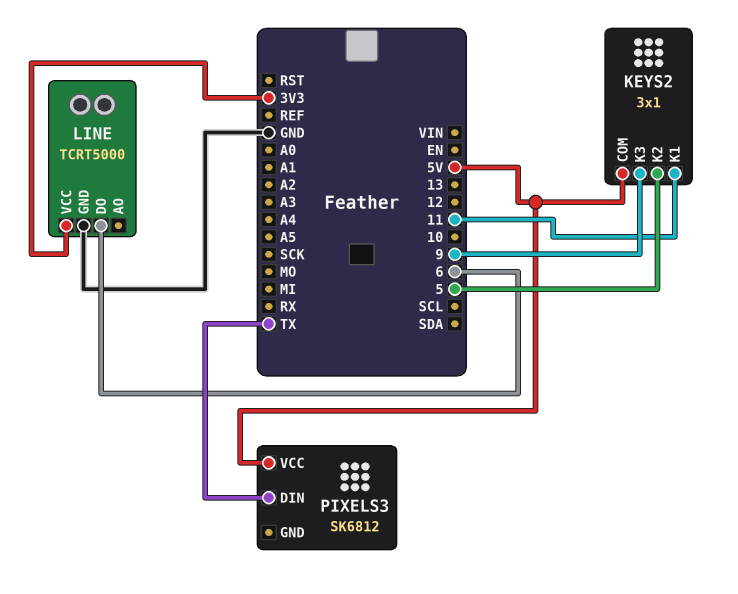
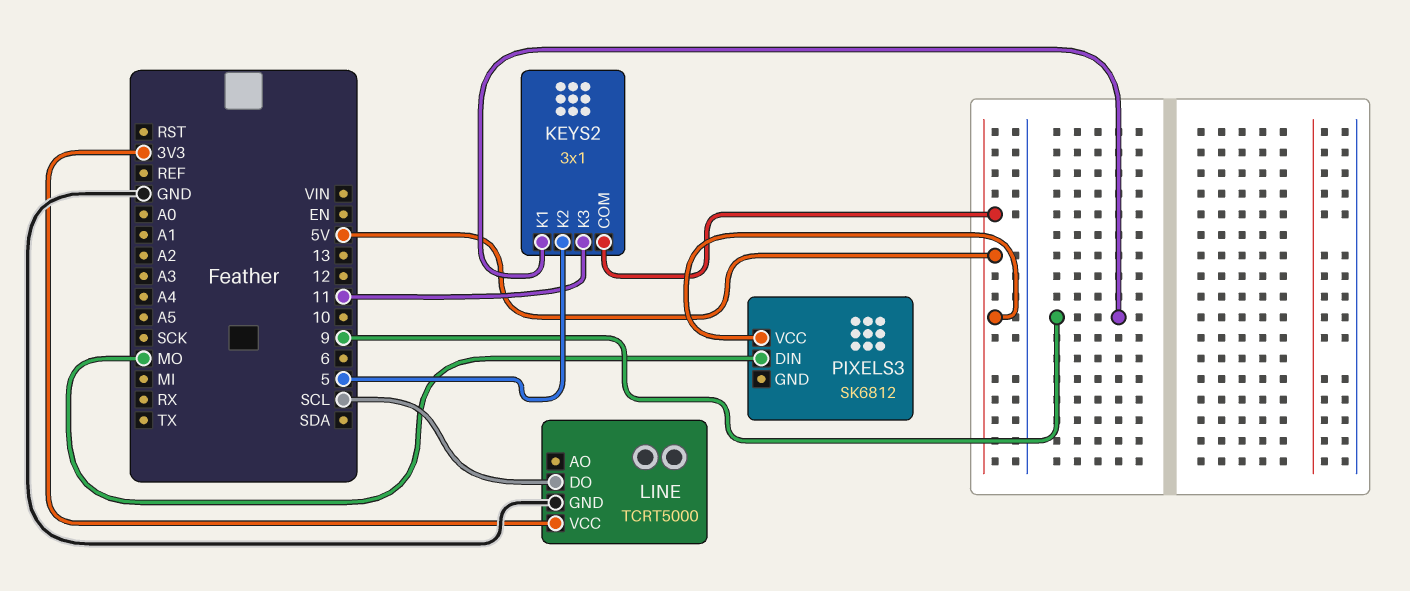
KEYS2 pin K1: 11 -> 9
KEYS2 pin K3: 9 -> 11
LINE pin DO: 6 -> SCL
PIXELS3 pin DIN: TX -> MO

